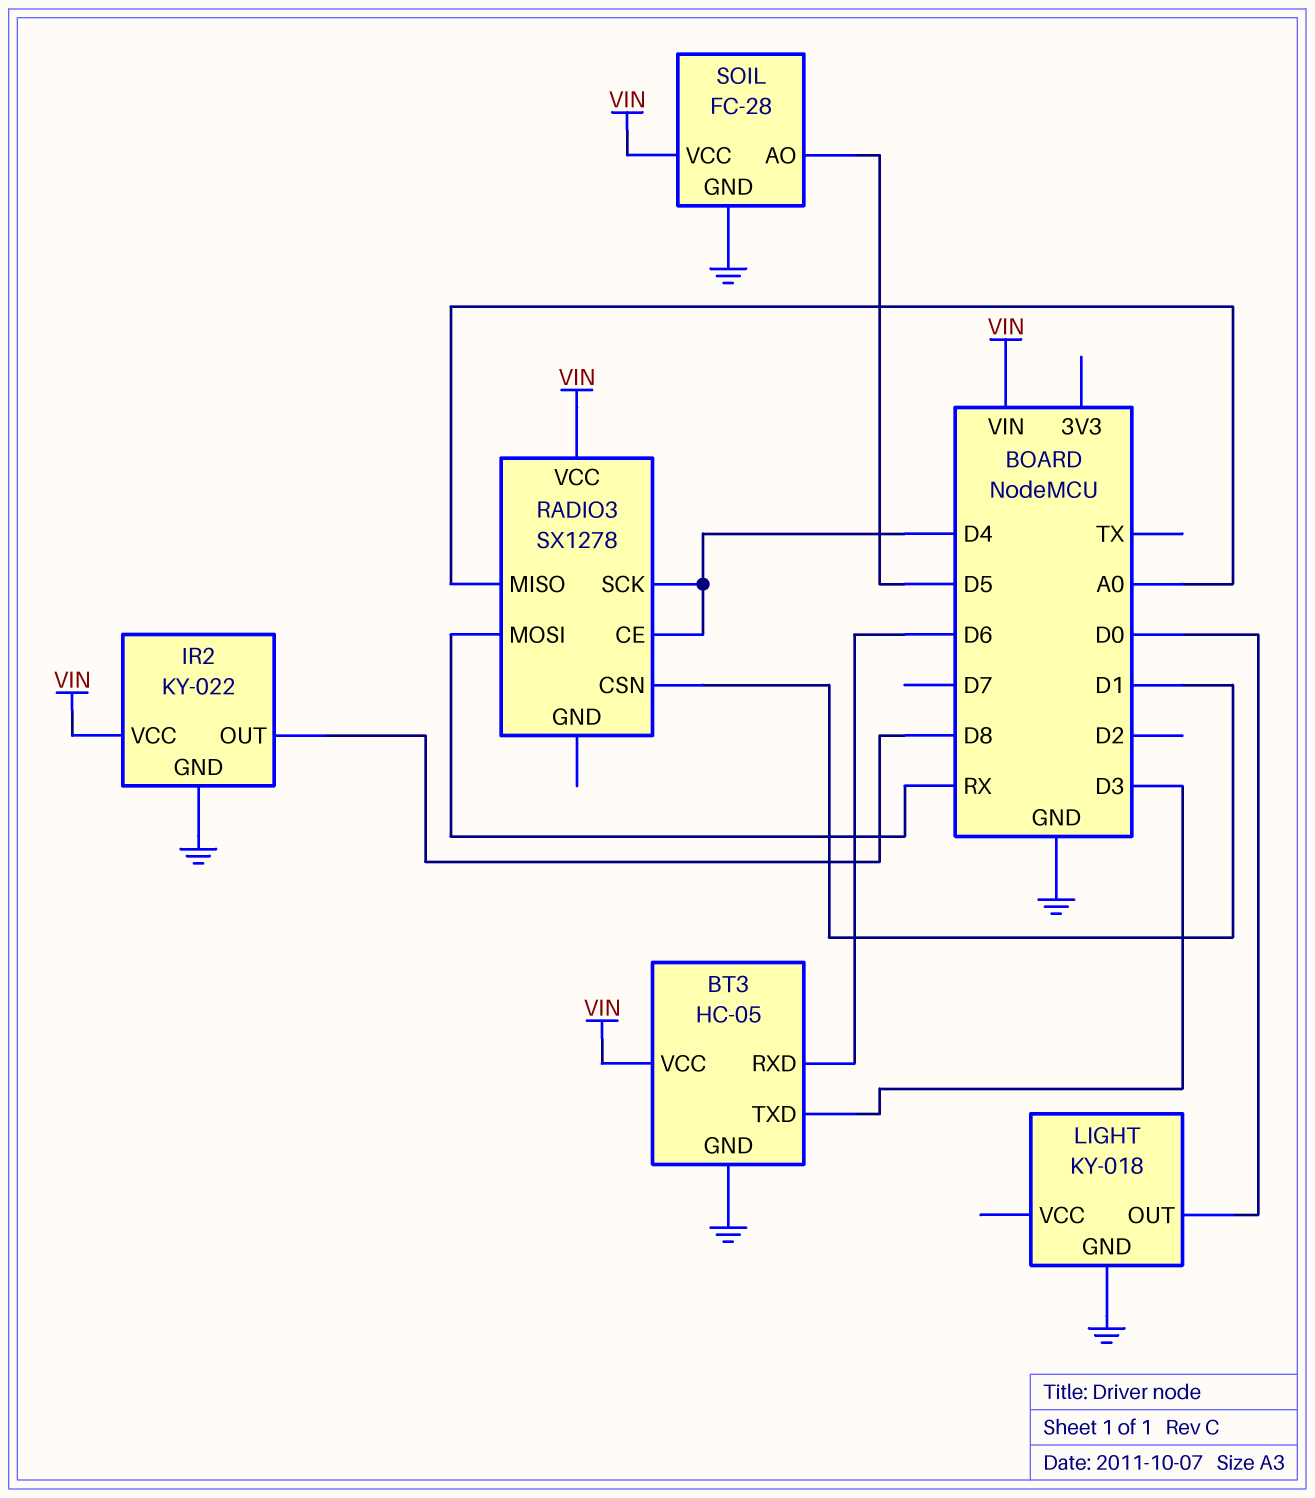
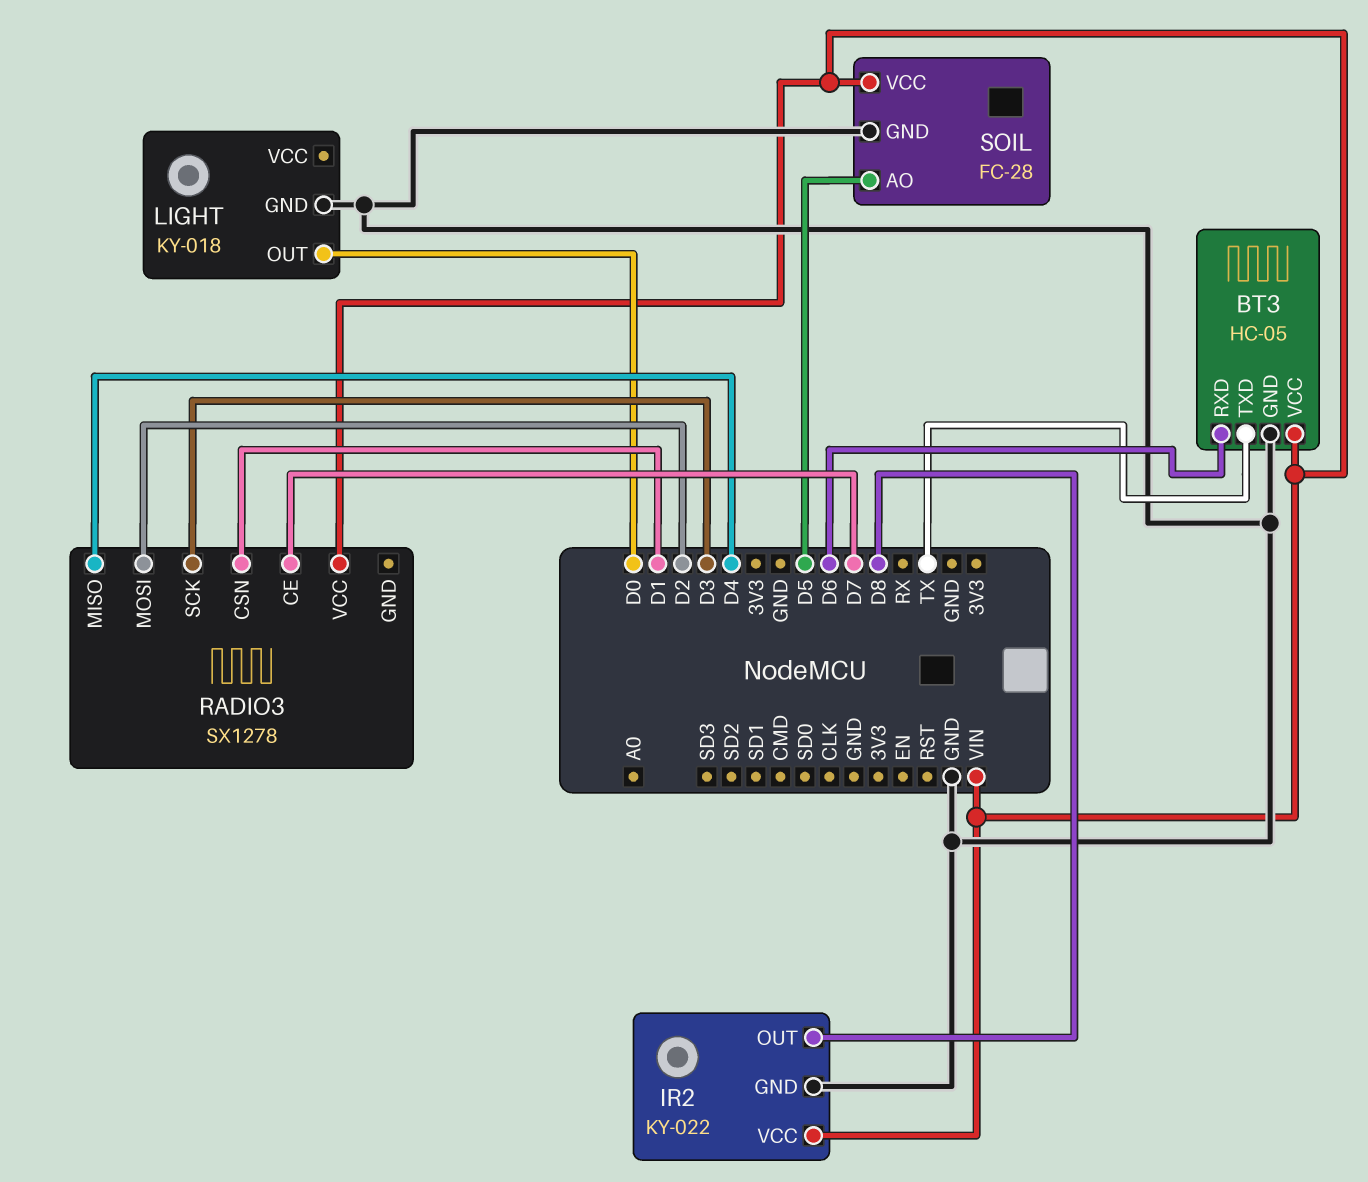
BT3 pin TXD: D3 -> TX
RADIO3 pin CE: D4 -> D7
RADIO3 pin MISO: A0 -> D4
RADIO3 pin MOSI: RX -> D2
RADIO3 pin SCK: D4 -> D3

